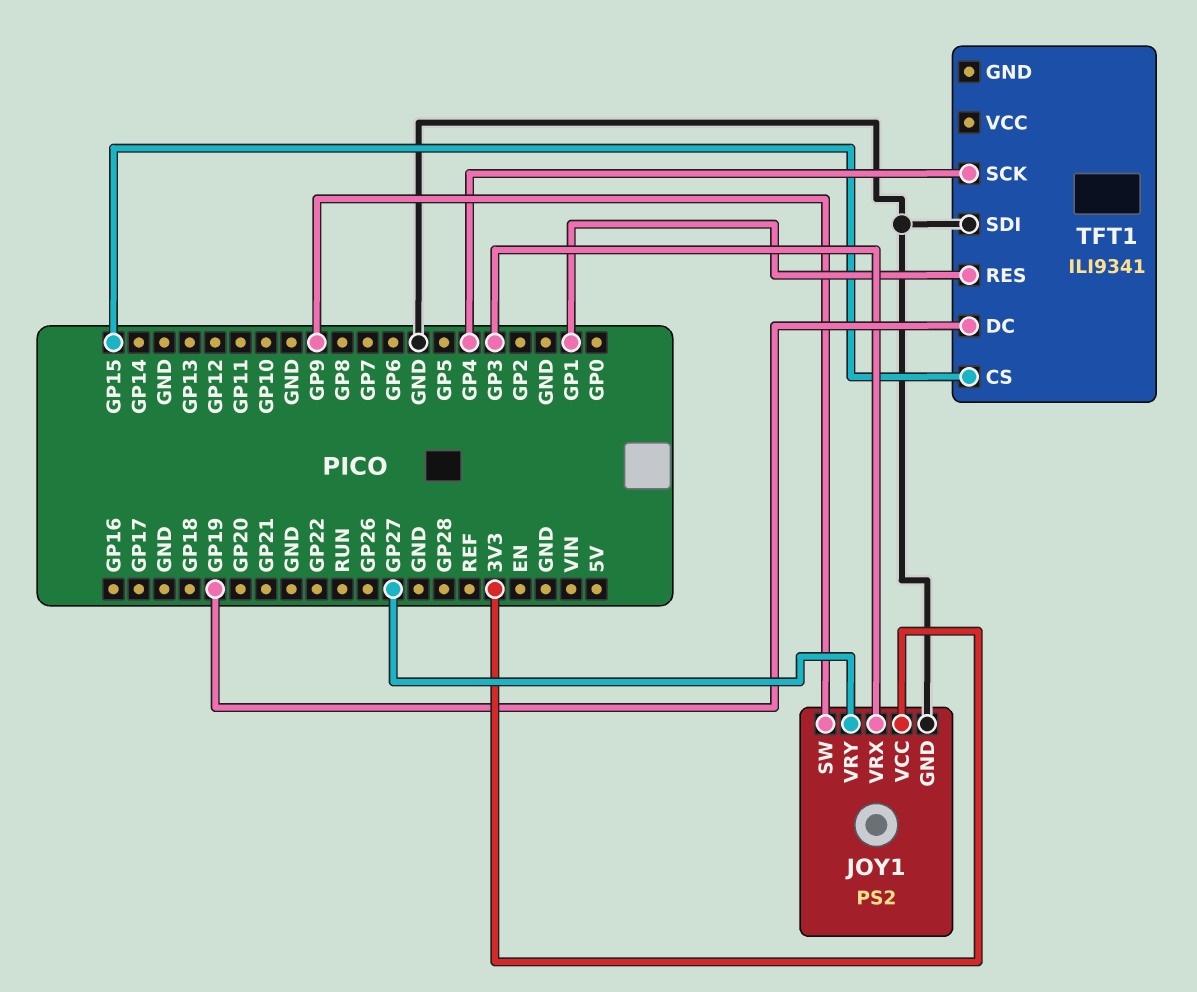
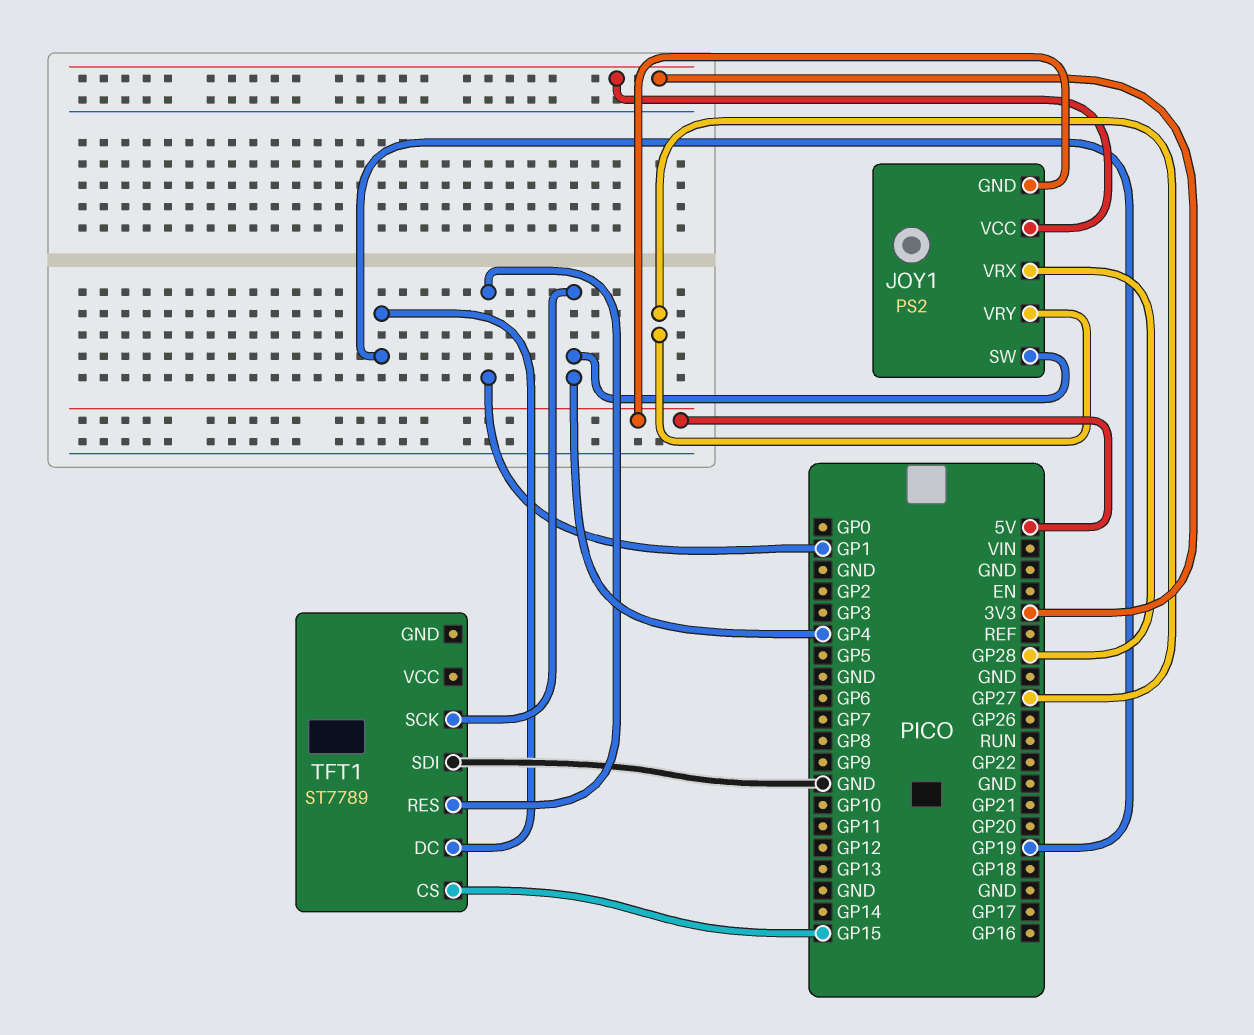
JOY1 pin GND: GND -> 5V
JOY1 pin SW: GP9 -> GP4
JOY1 pin VRX: GP3 -> GP28
TFT1: ILI9341 -> ST7789

